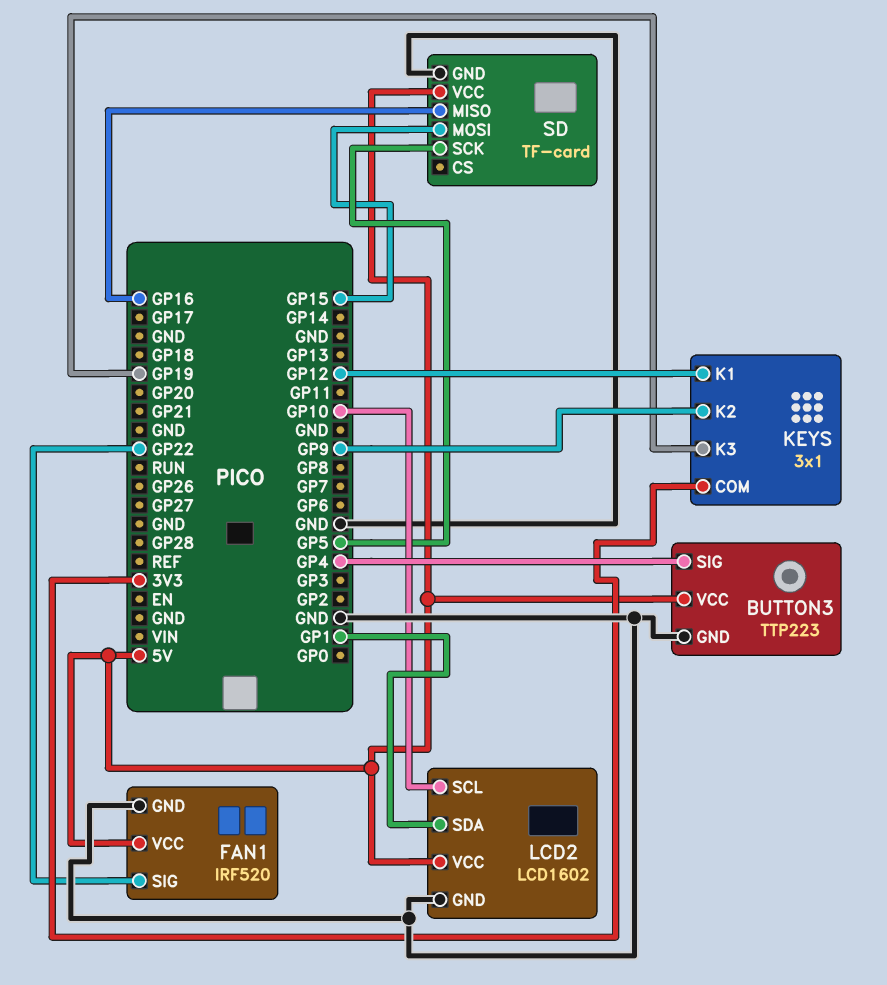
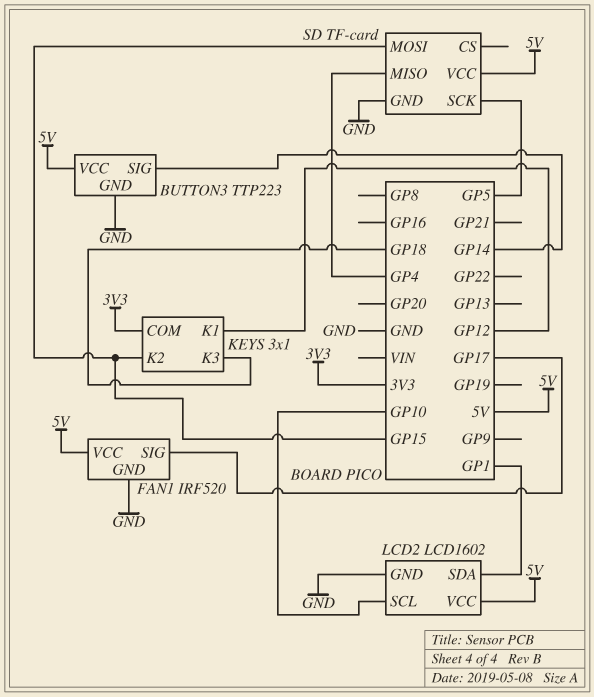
BUTTON3 pin SIG: GP4 -> GP14
FAN1 pin SIG: GP22 -> GP17
KEYS pin K2: GP9 -> GP15
KEYS pin K3: GP19 -> GP18
SD pin MISO: GP16 -> GP4

